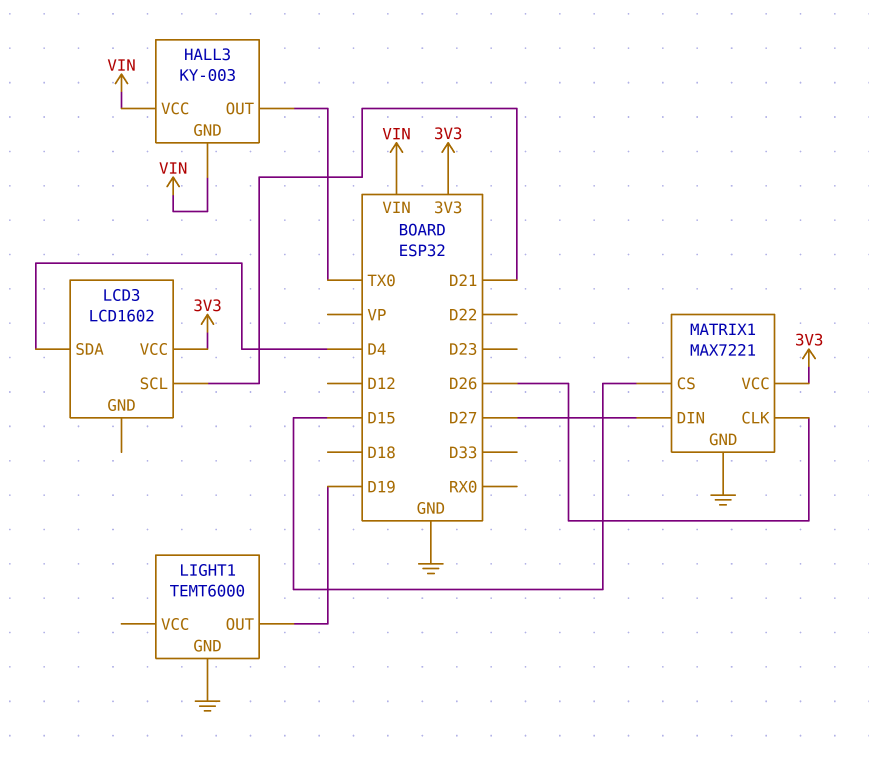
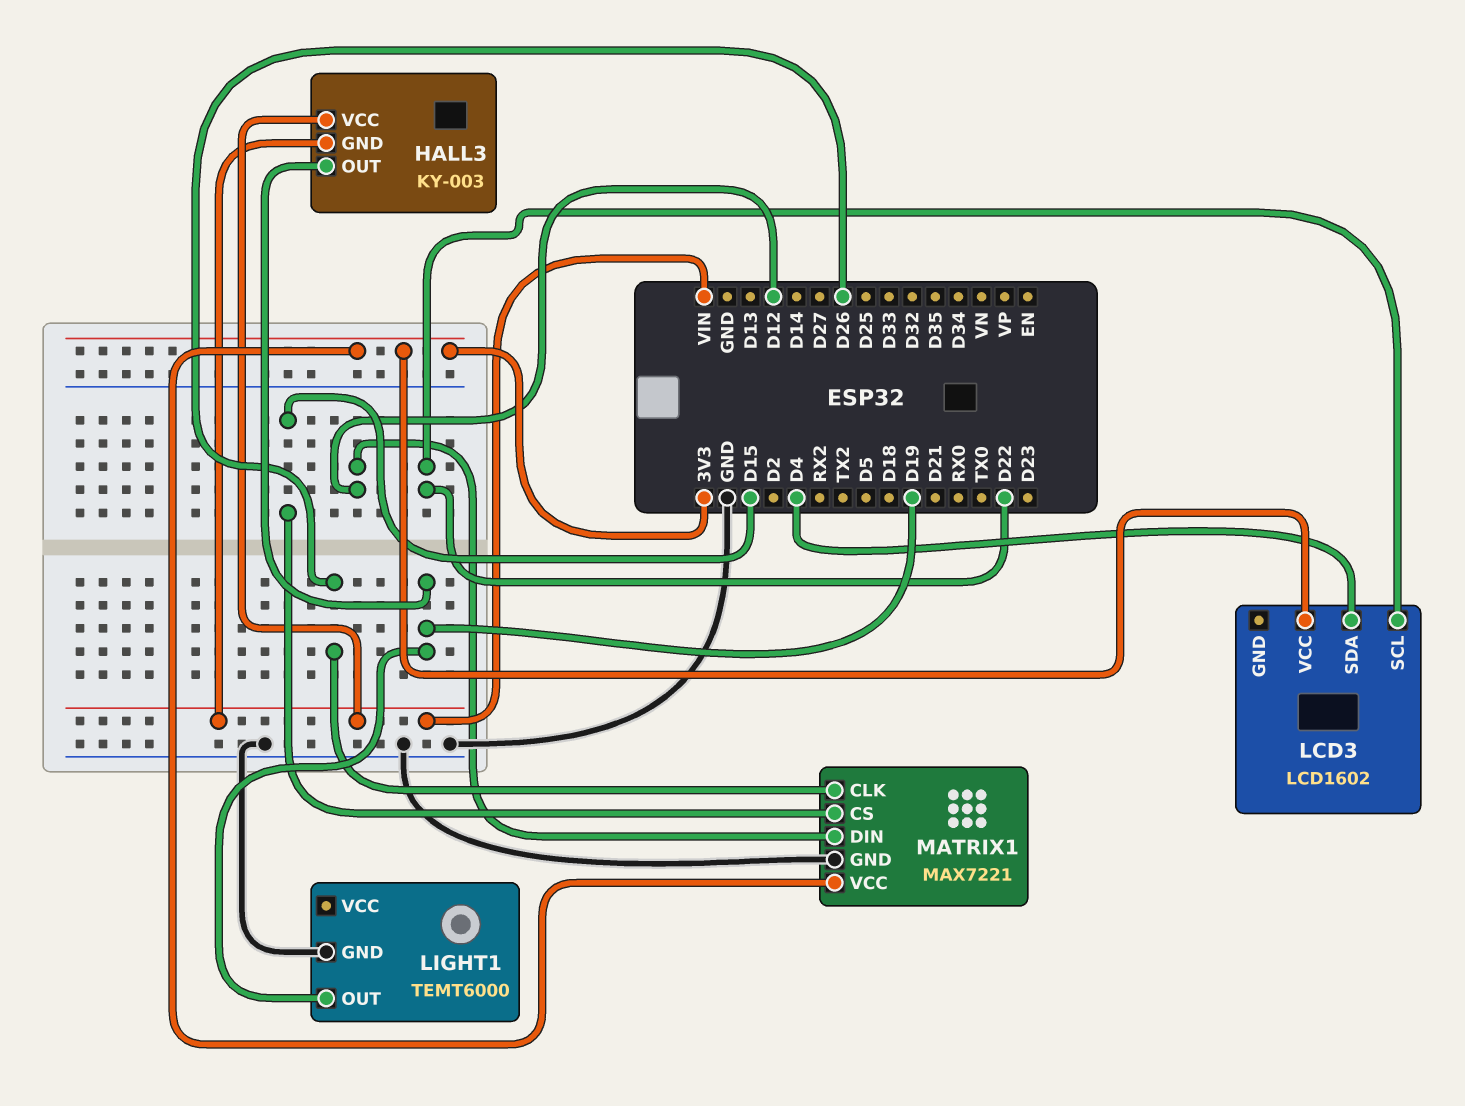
HALL3 pin OUT: TX0 -> D19
LCD3 pin SCL: D21 -> D22
MATRIX1 pin DIN: D27 -> D12

